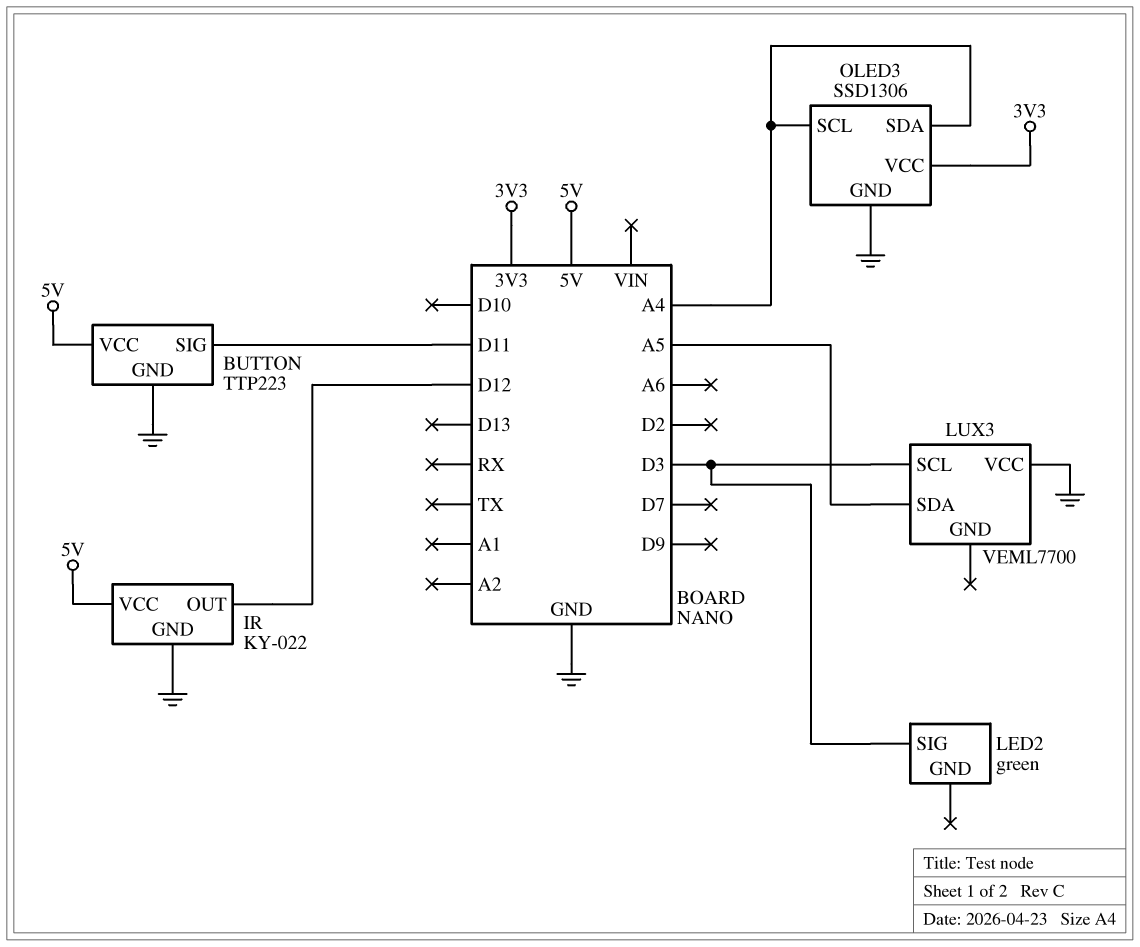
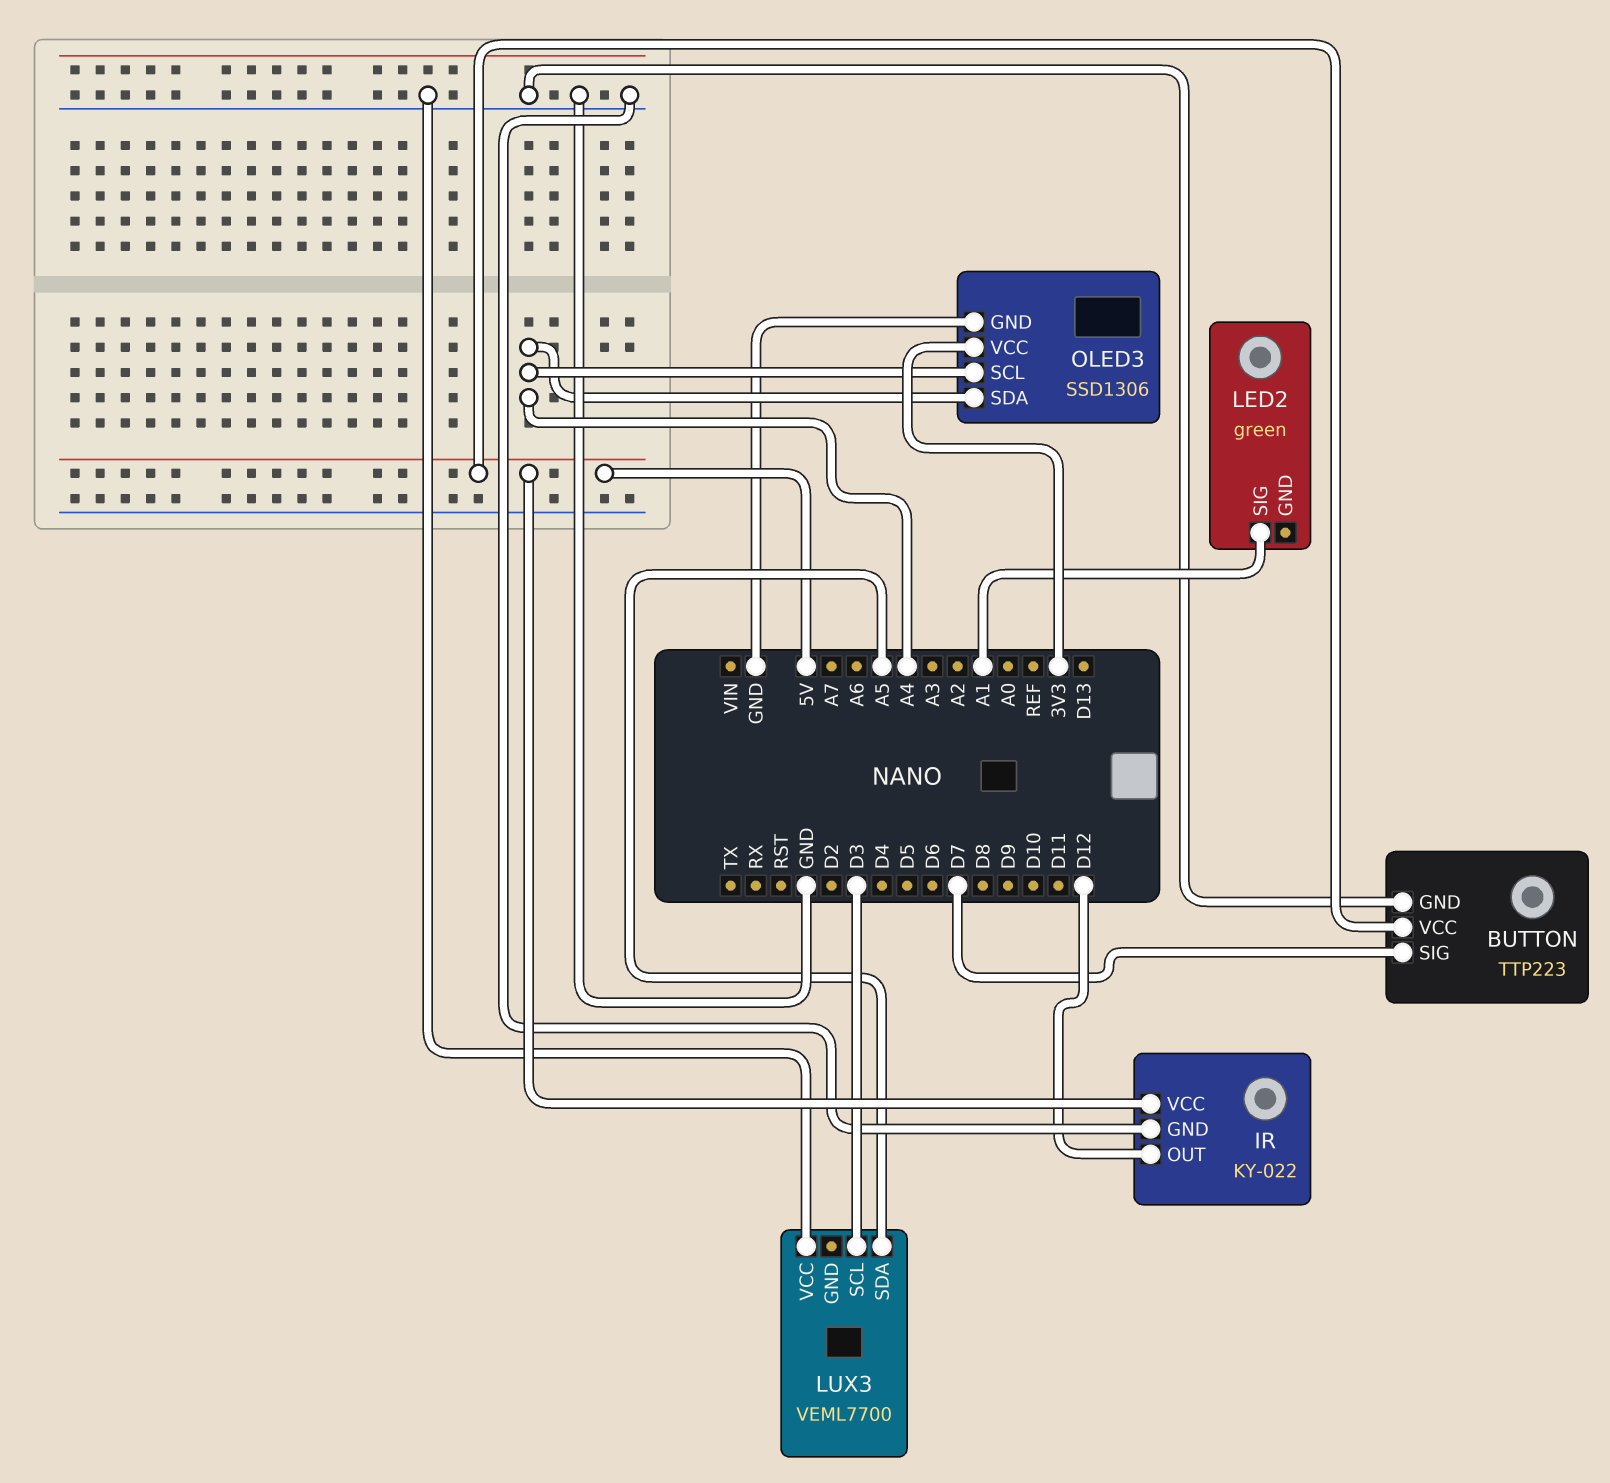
BUTTON pin SIG: D11 -> D7
LED2 pin SIG: D3 -> A1

